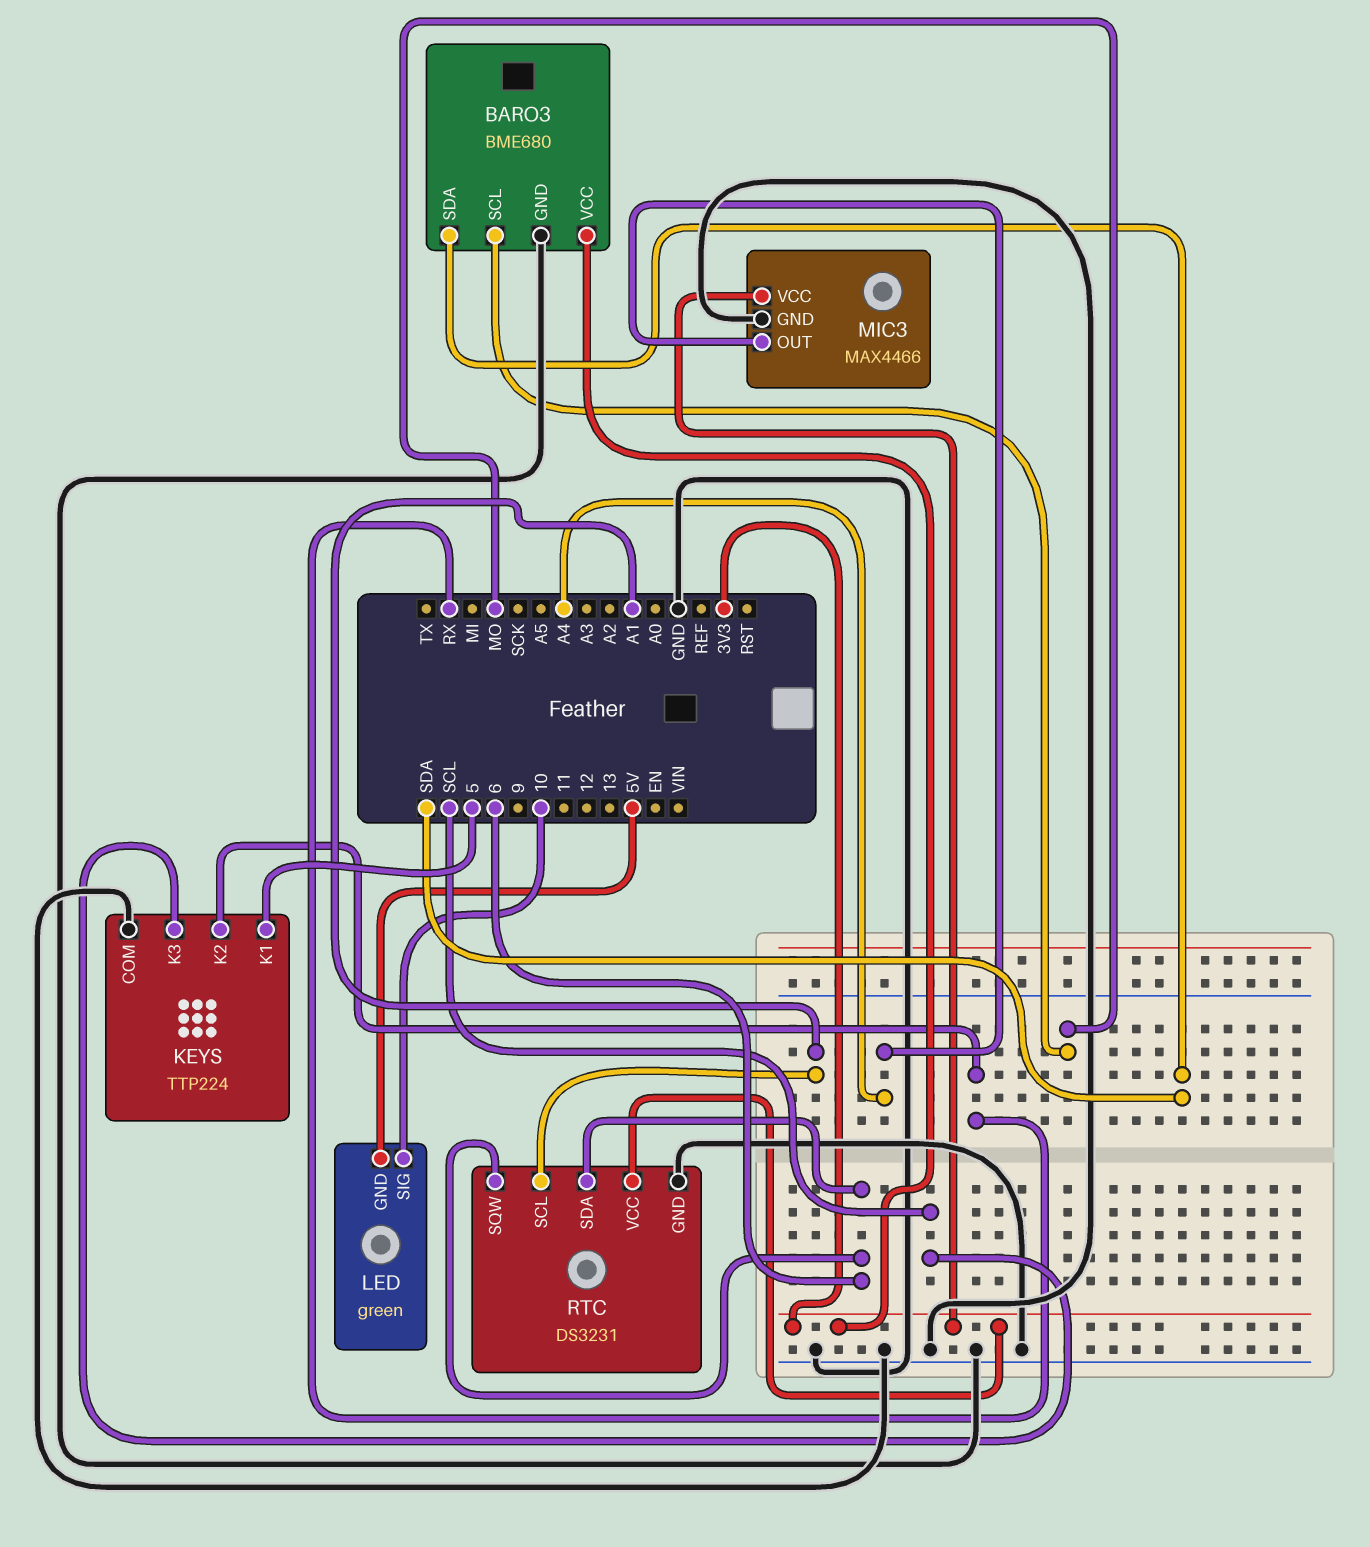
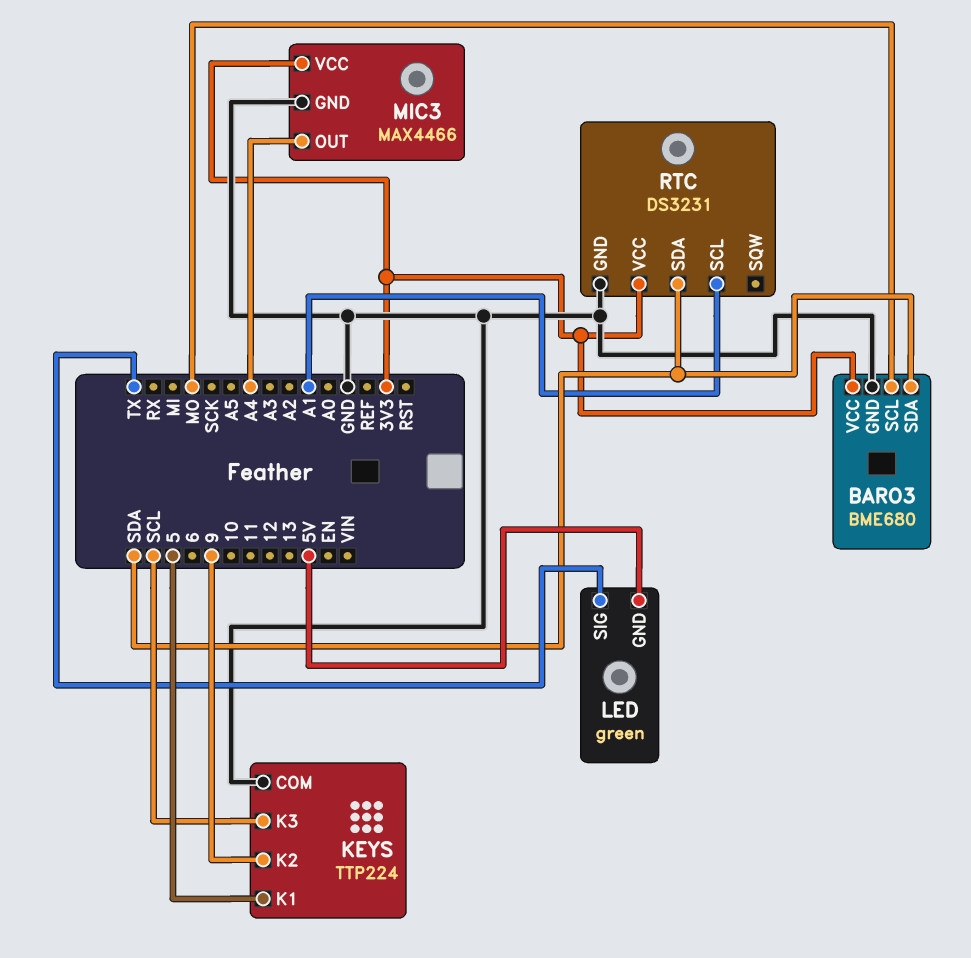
KEYS pin K2: RX -> 9
LED pin SIG: 10 -> TX
RTC pin SDA: 6 -> SDA
RTC pin SQW: 6 -> none

